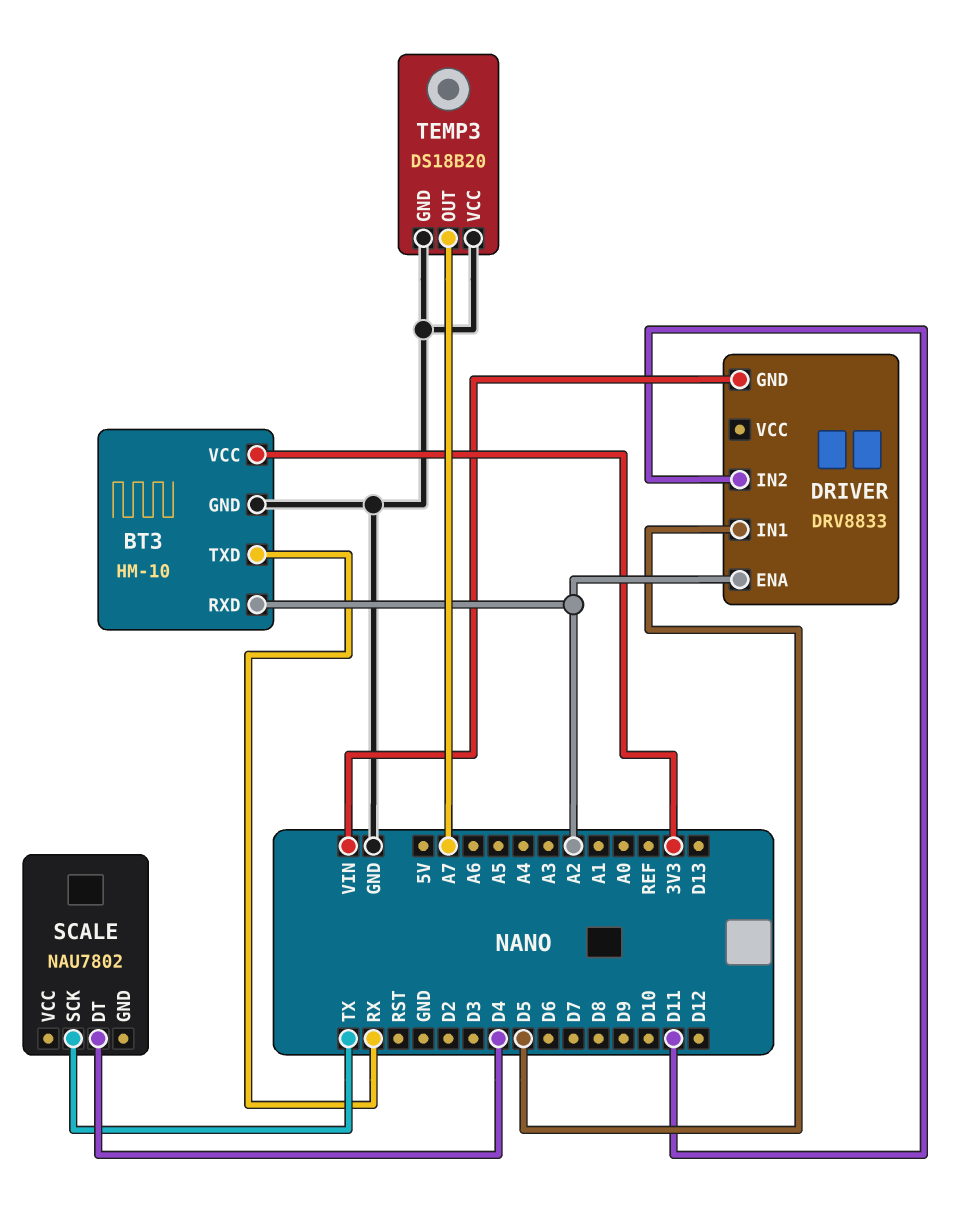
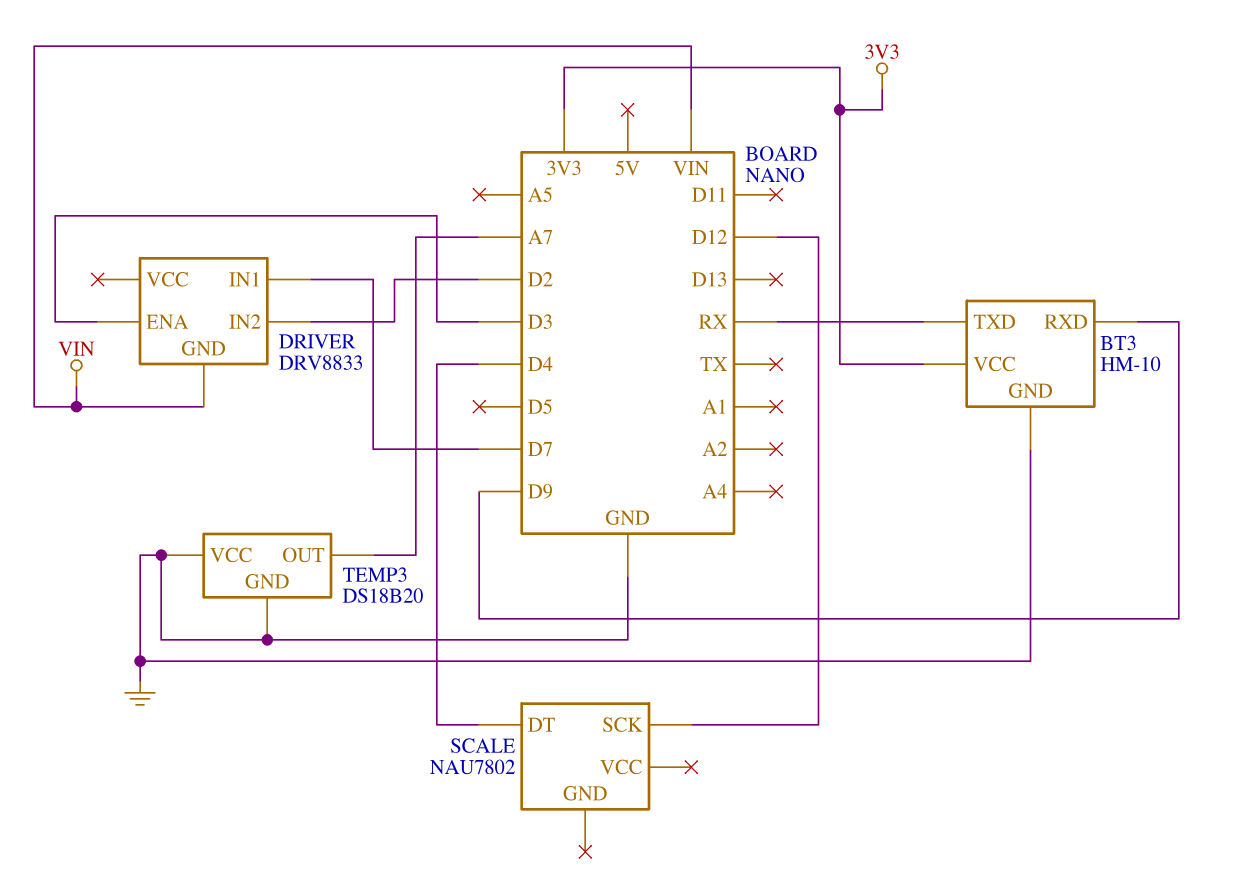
BT3 pin RXD: A2 -> D9
DRIVER pin ENA: A2 -> D3
DRIVER pin IN1: D5 -> D7
DRIVER pin IN2: D11 -> D2
SCALE pin SCK: TX -> D12

